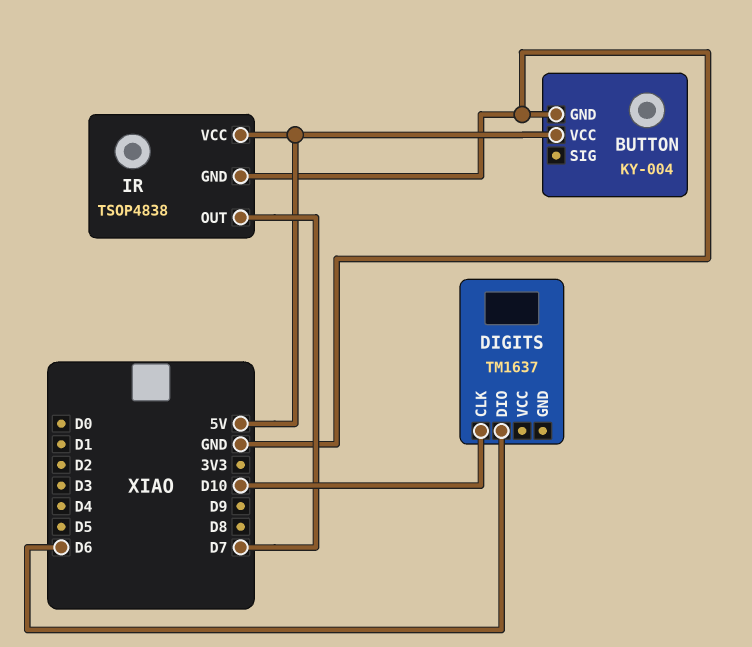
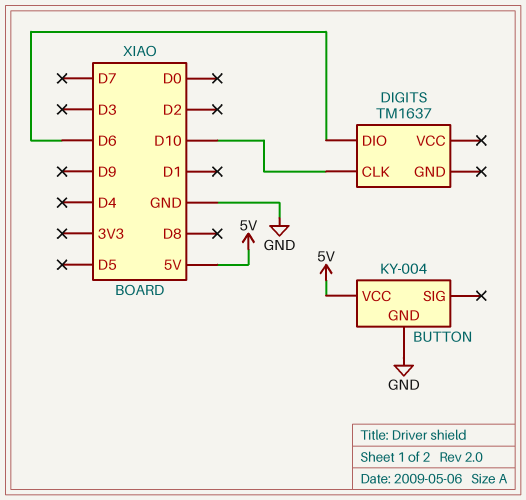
IR: TSOP4838 -> none
IR pin GND: GND -> none
IR pin OUT: D7 -> none
IR pin VCC: 5V -> none

